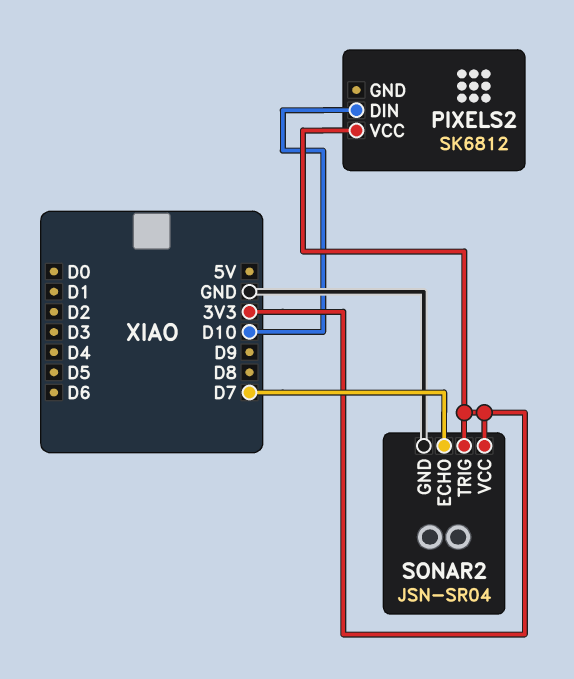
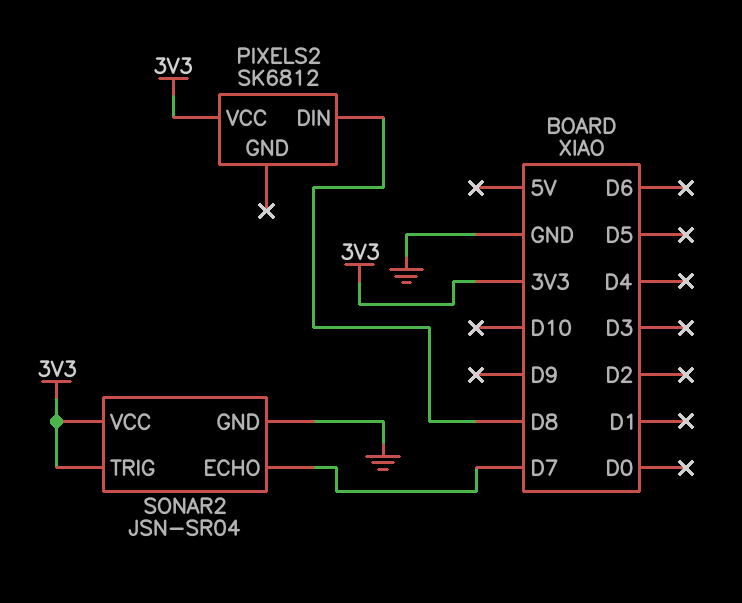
PIXELS2 pin DIN: D10 -> D8

